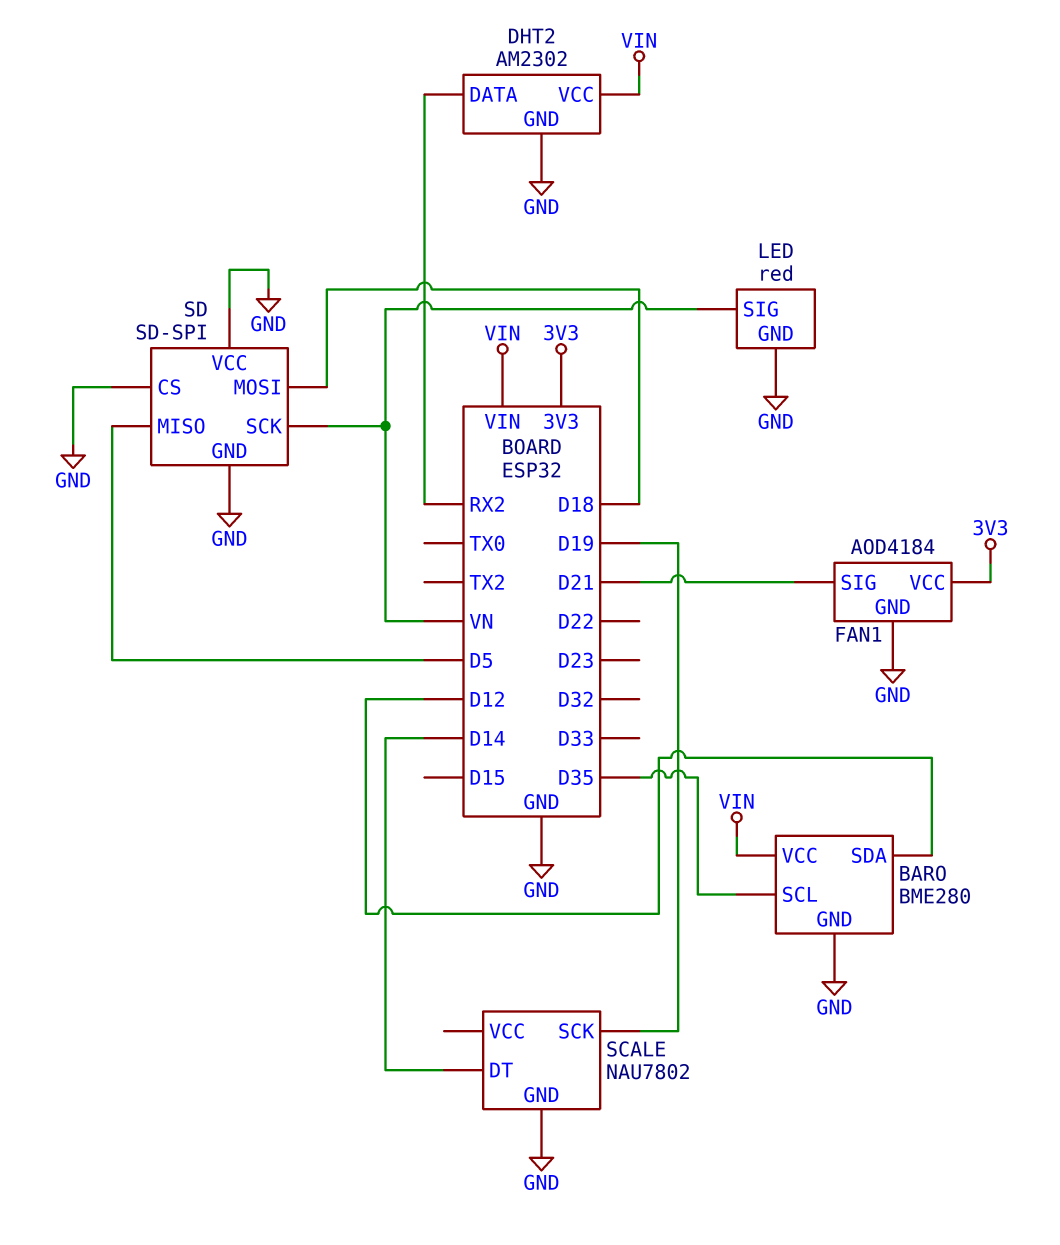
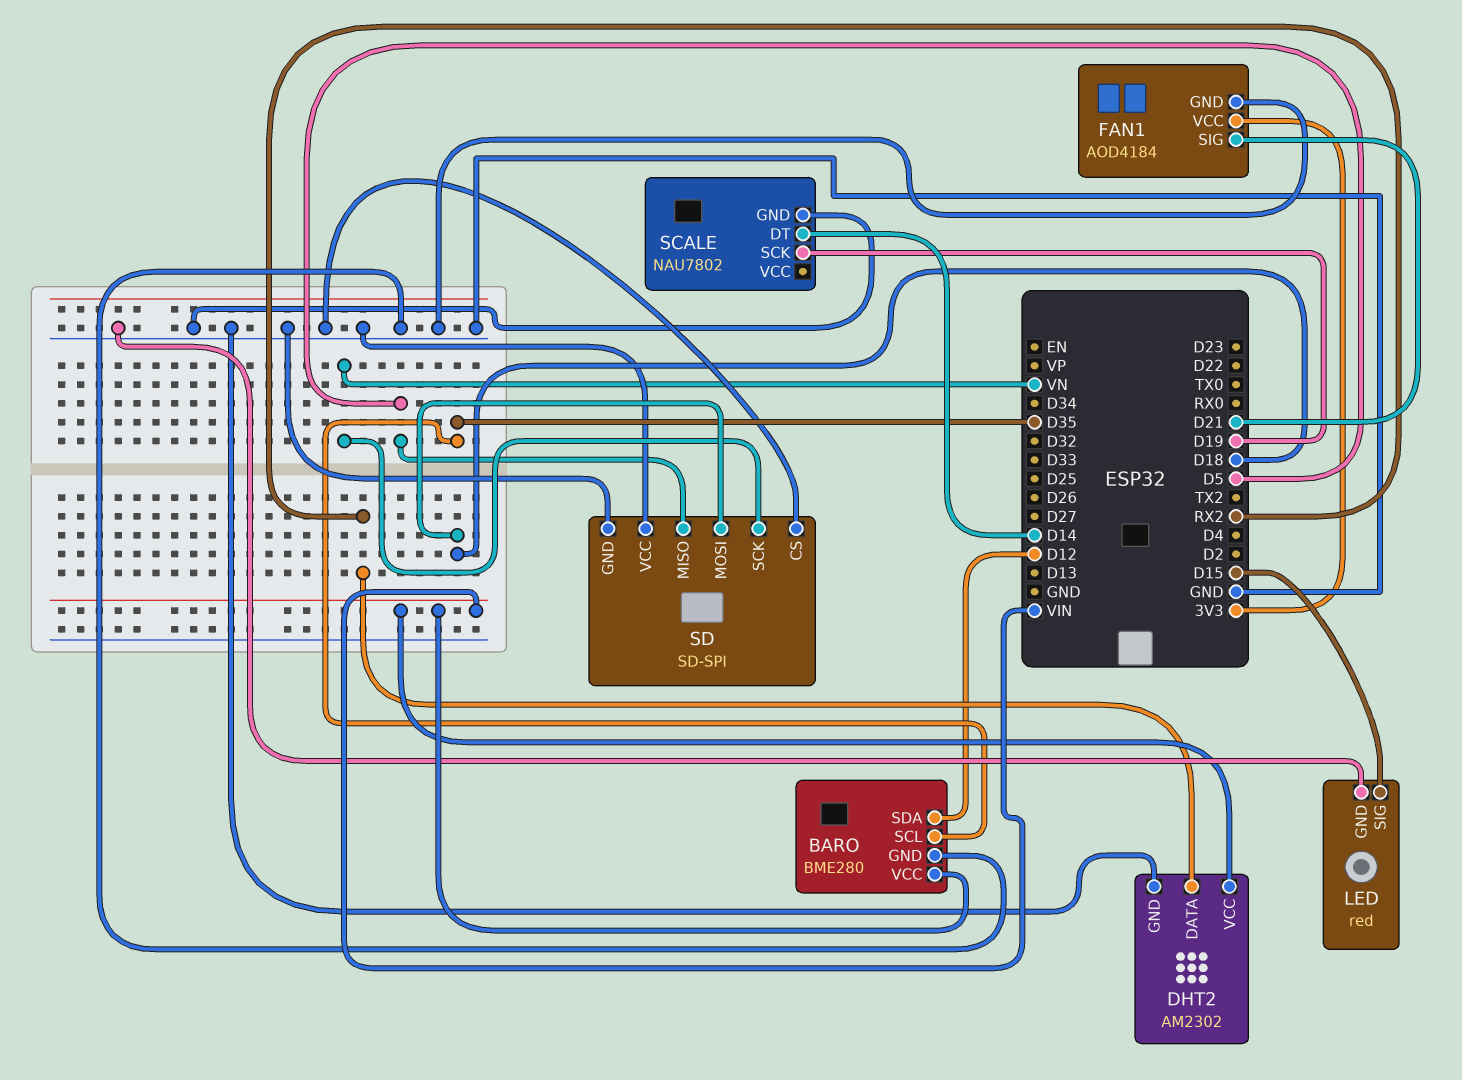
LED pin SIG: VN -> D15

